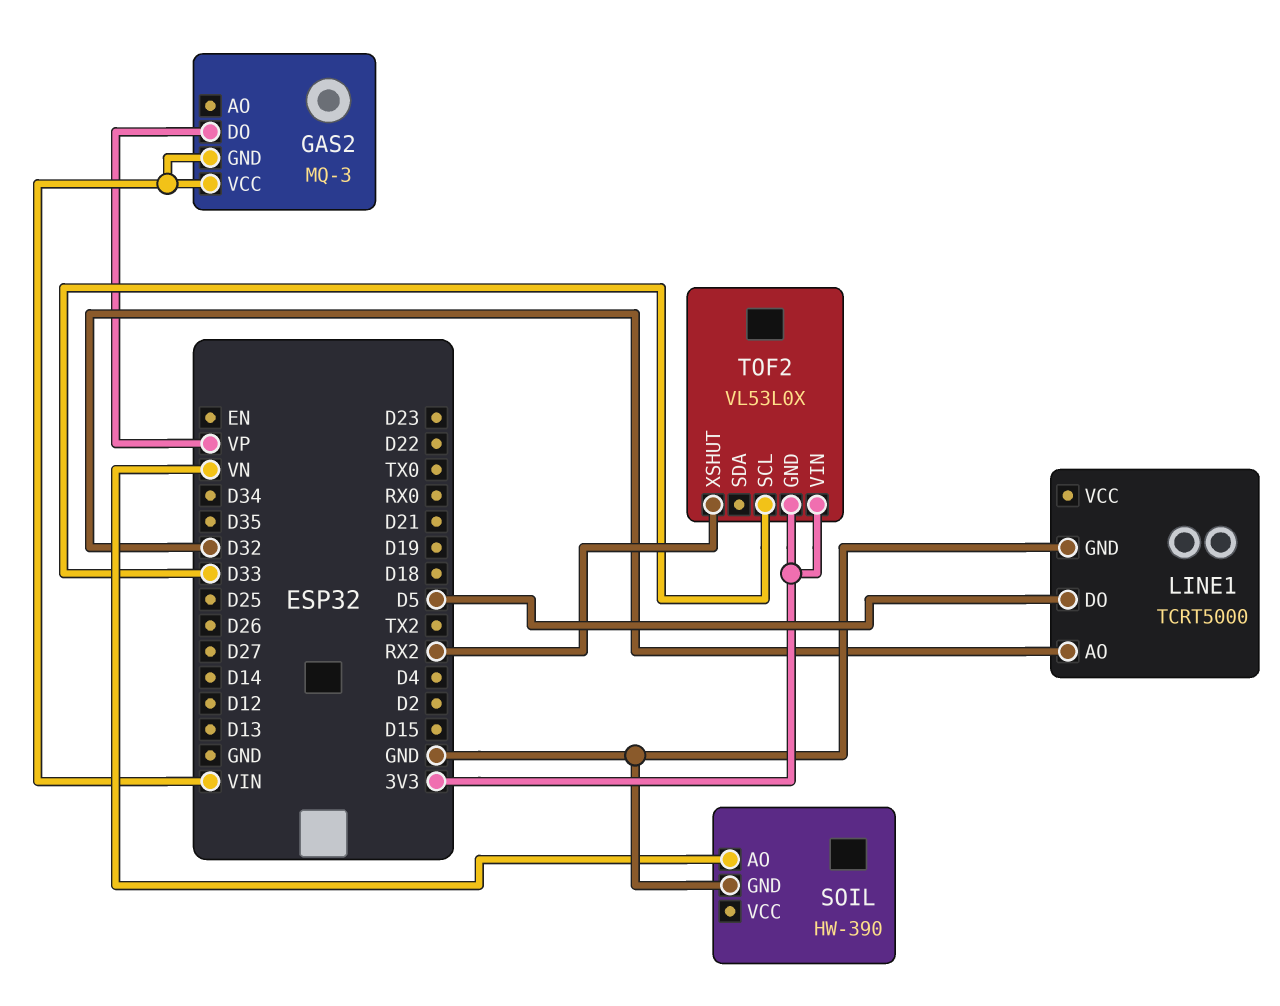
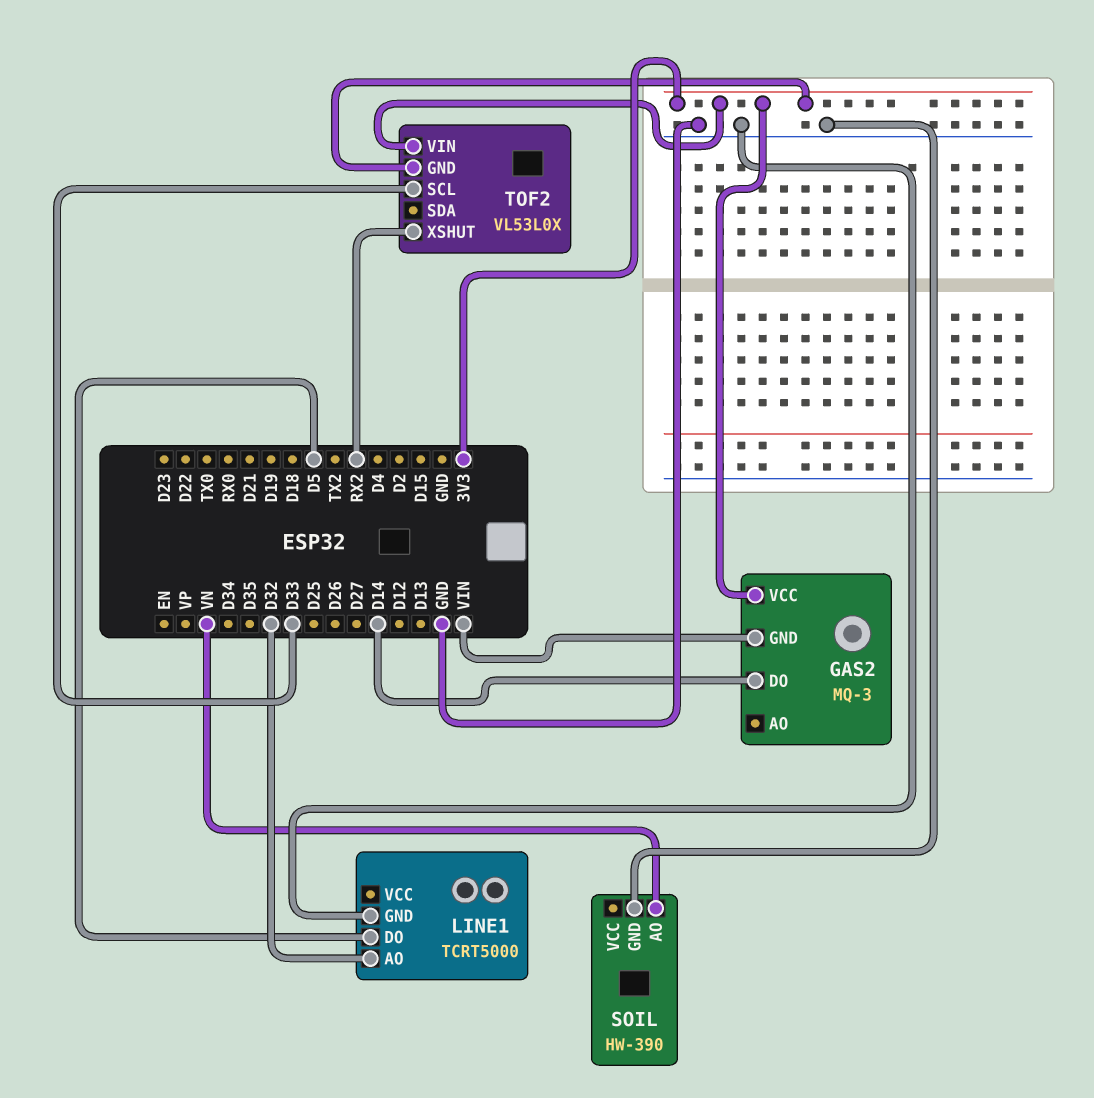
GAS2 pin DO: VP -> D14
GAS2 pin VCC: VIN -> 3V3

